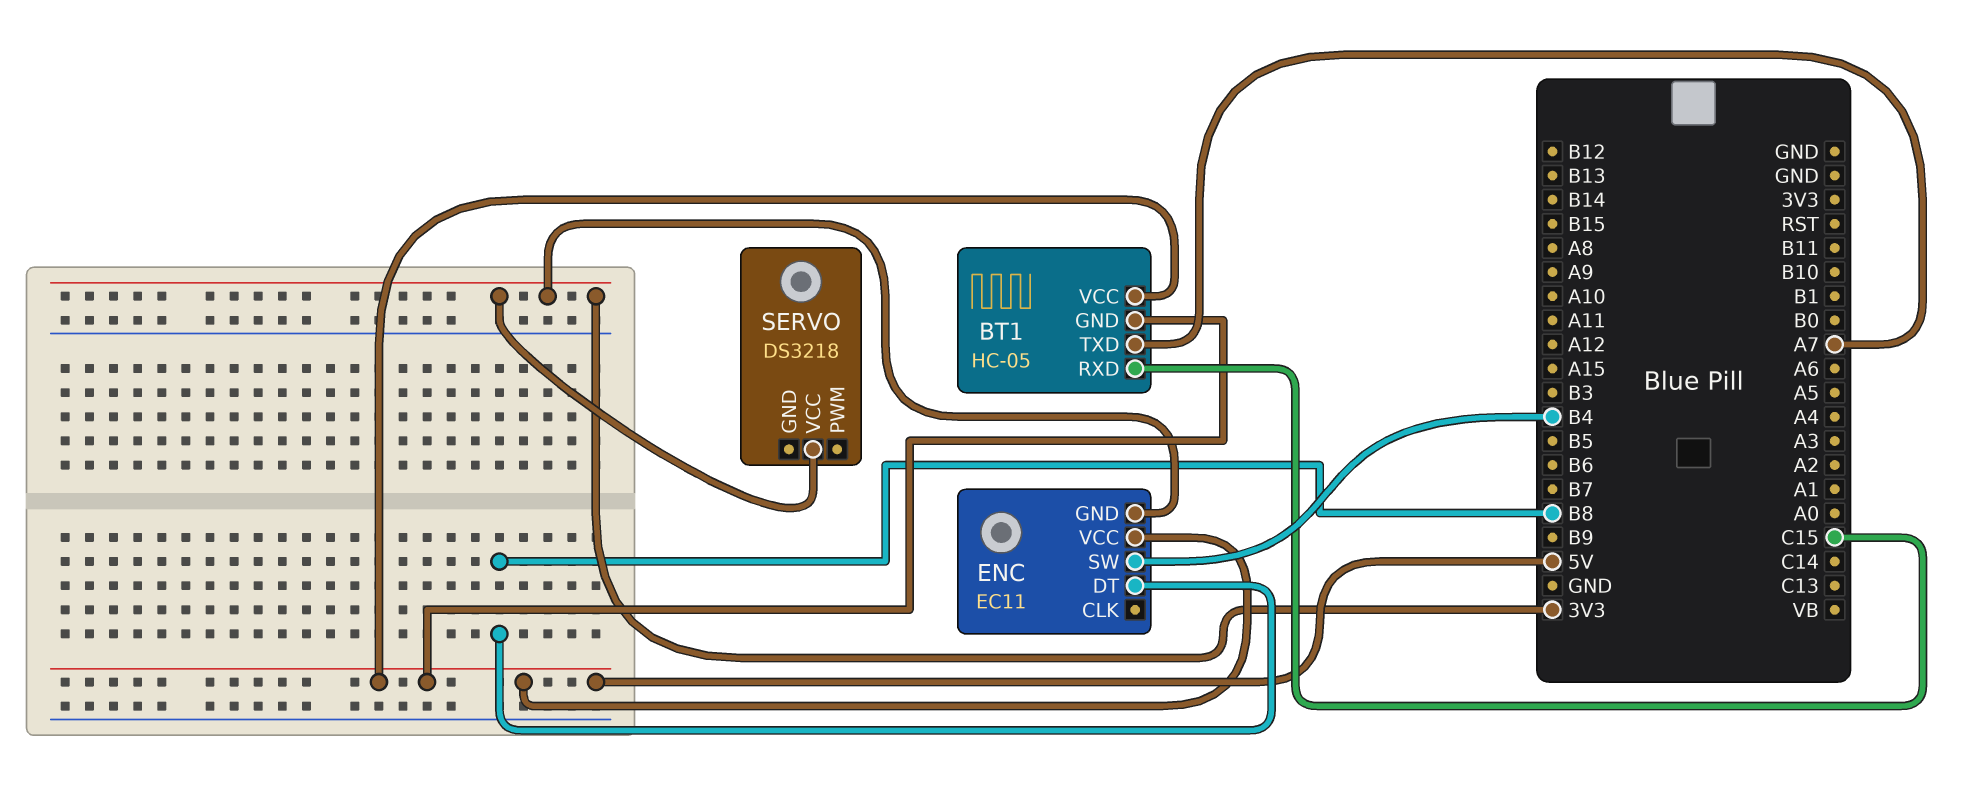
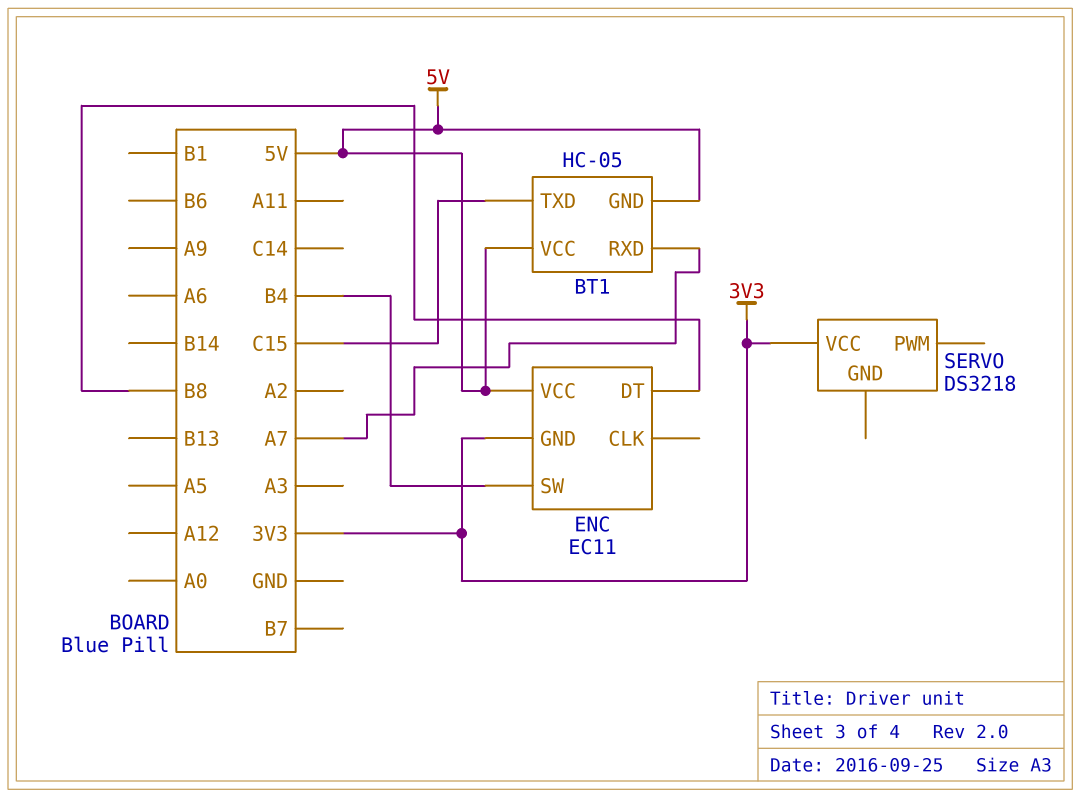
BT1 pin RXD: C15 -> A7
BT1 pin TXD: A7 -> C15

